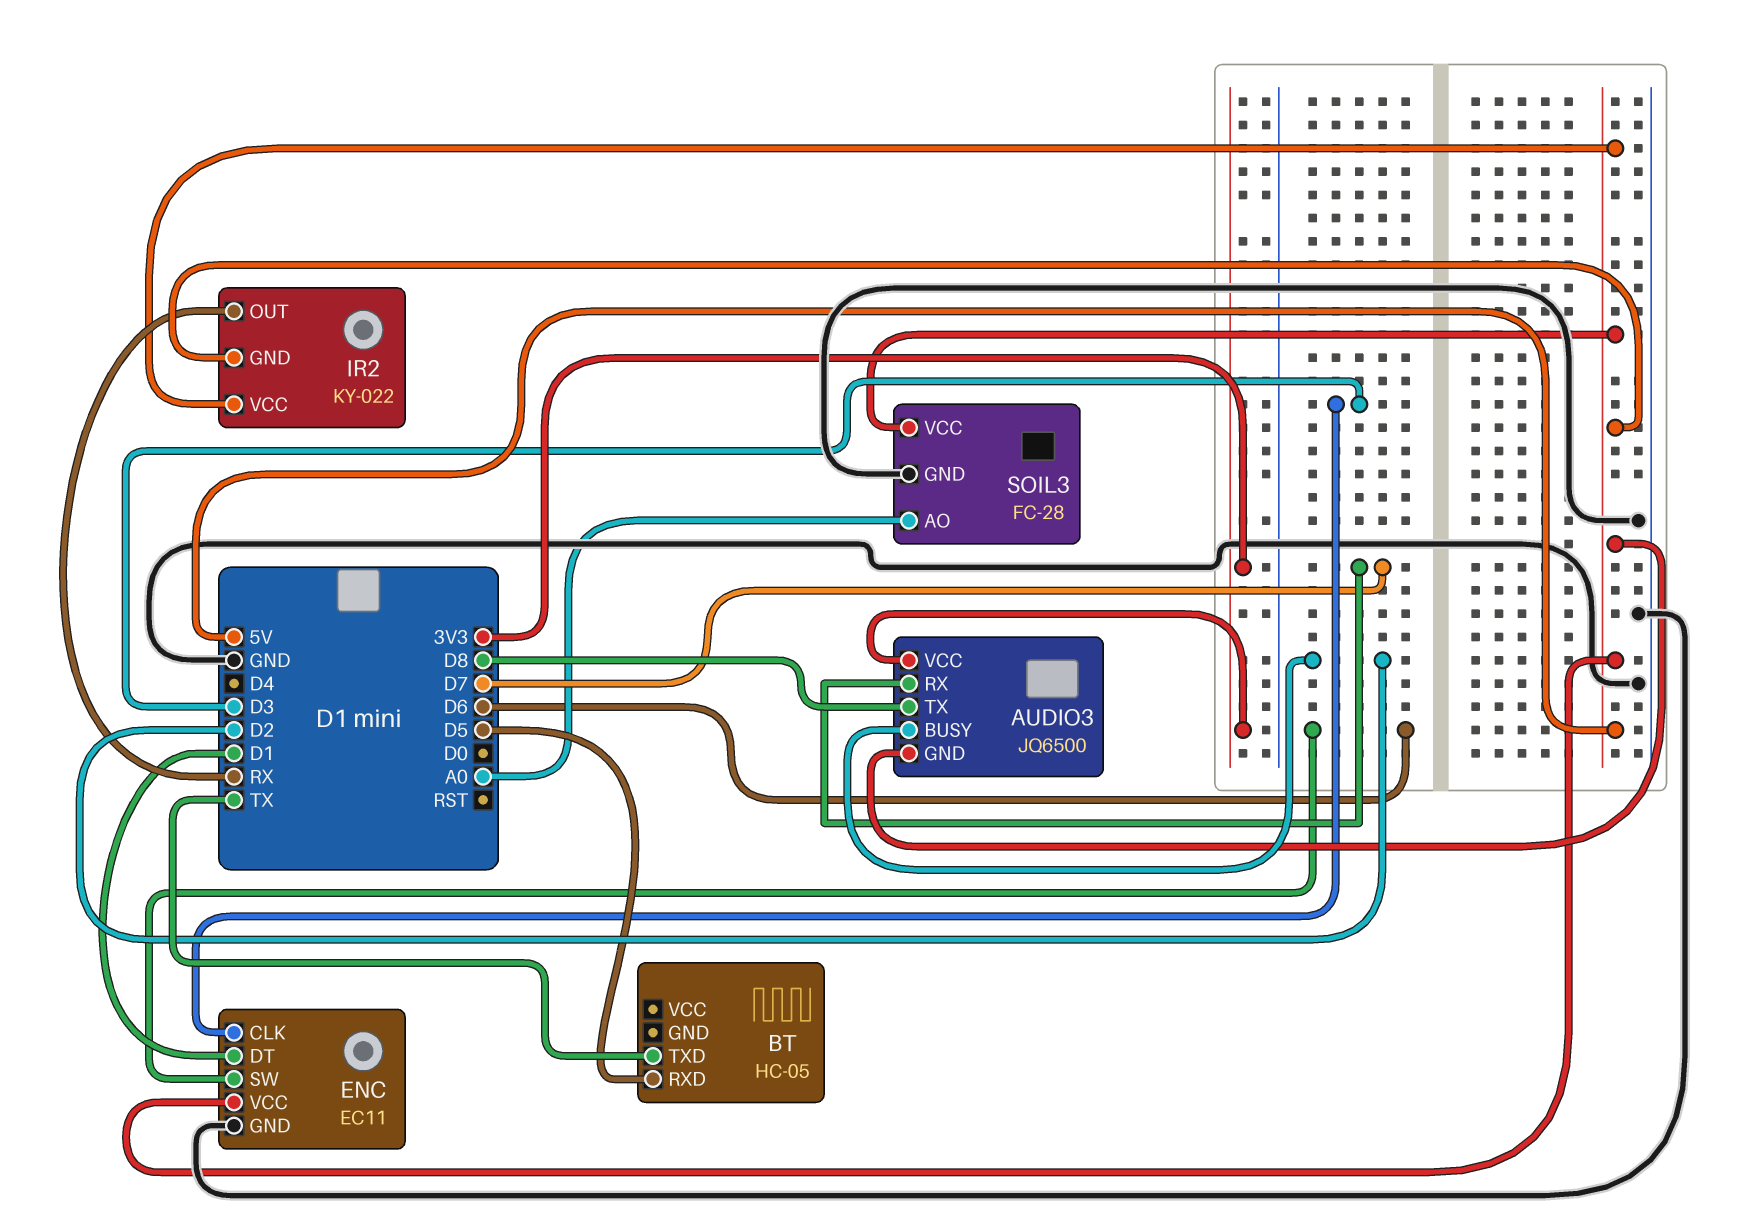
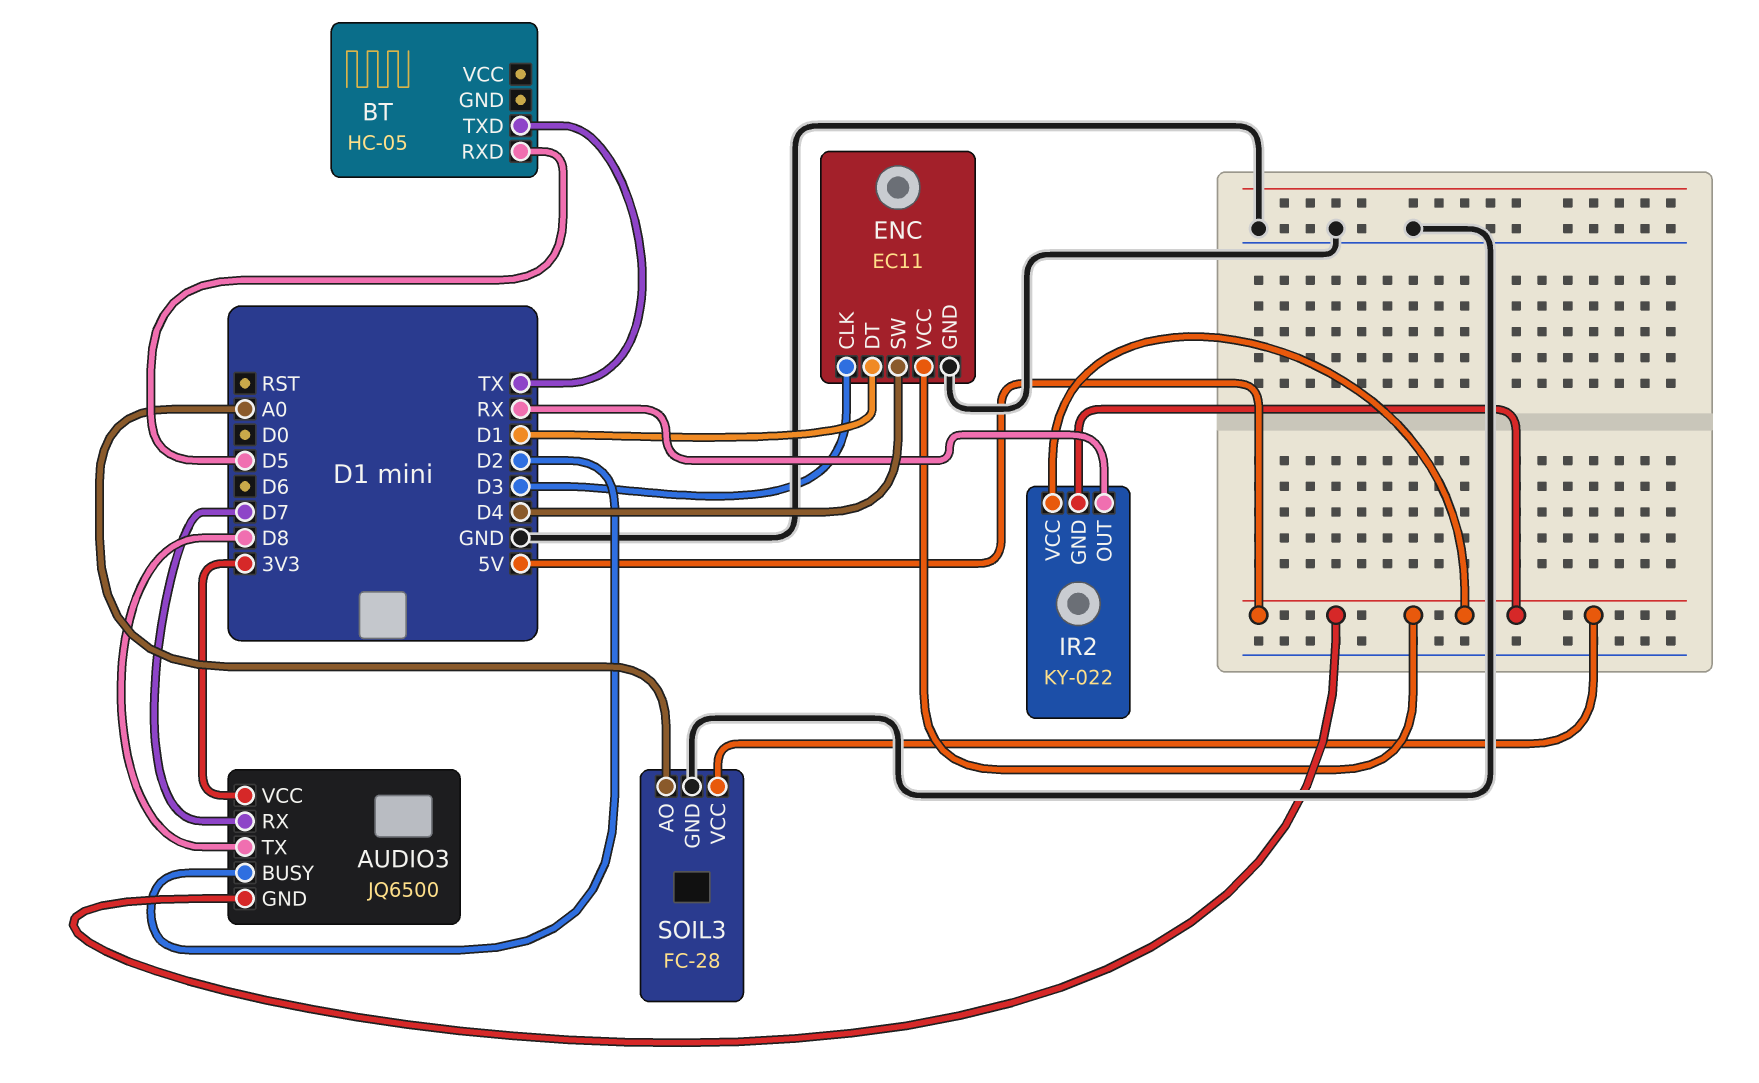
ENC pin SW: D6 -> D4

